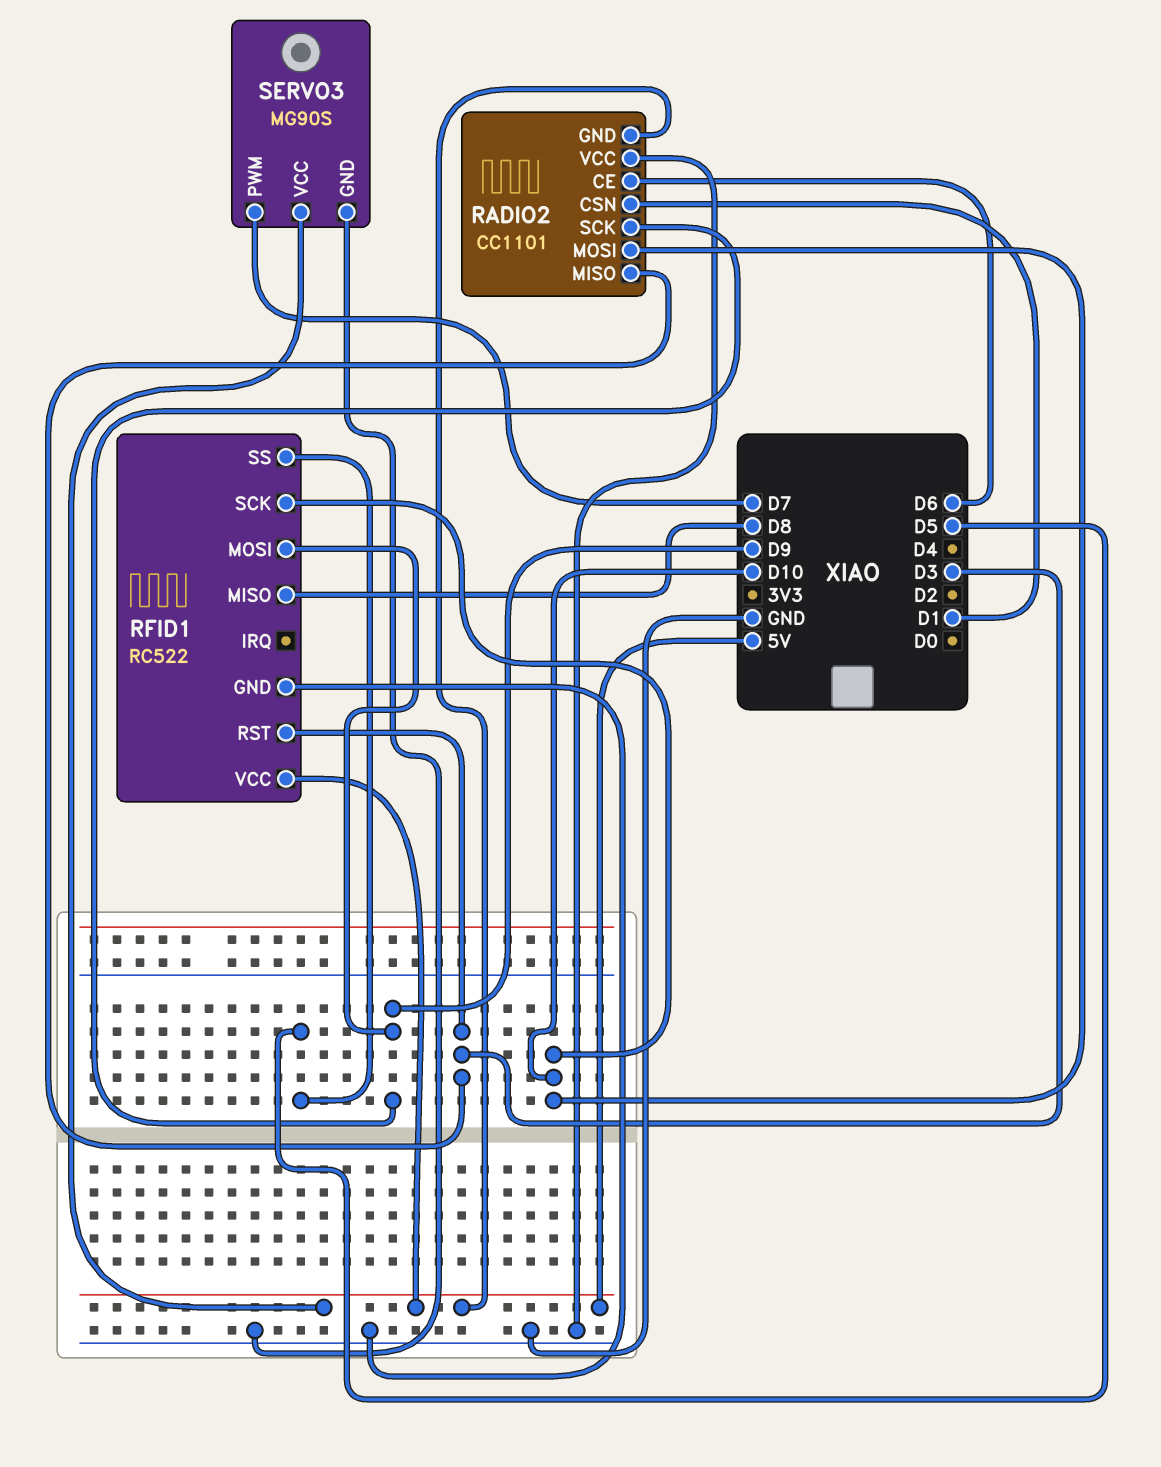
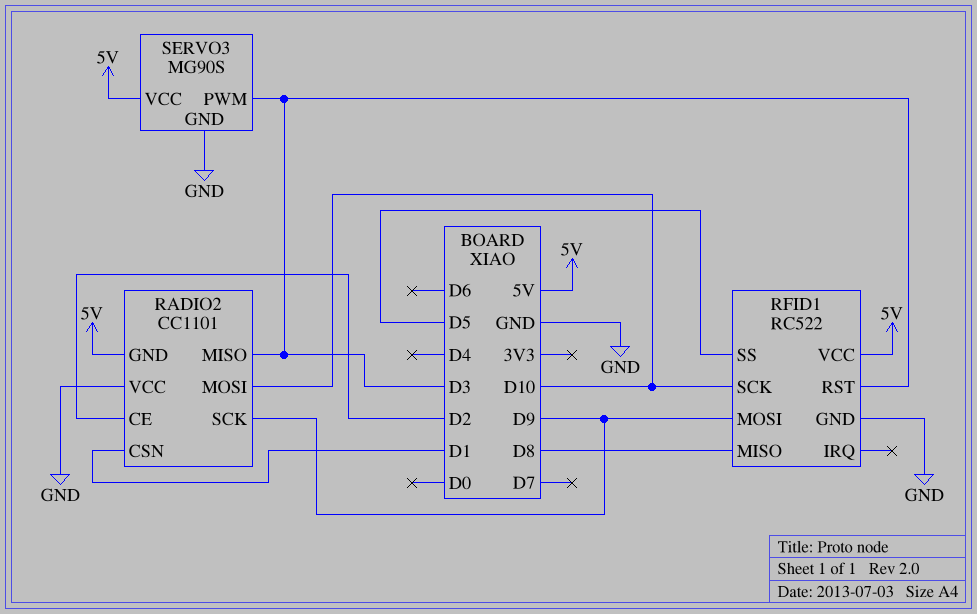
RADIO2 pin CE: D6 -> D2
SERVO3 pin PWM: D7 -> D3

